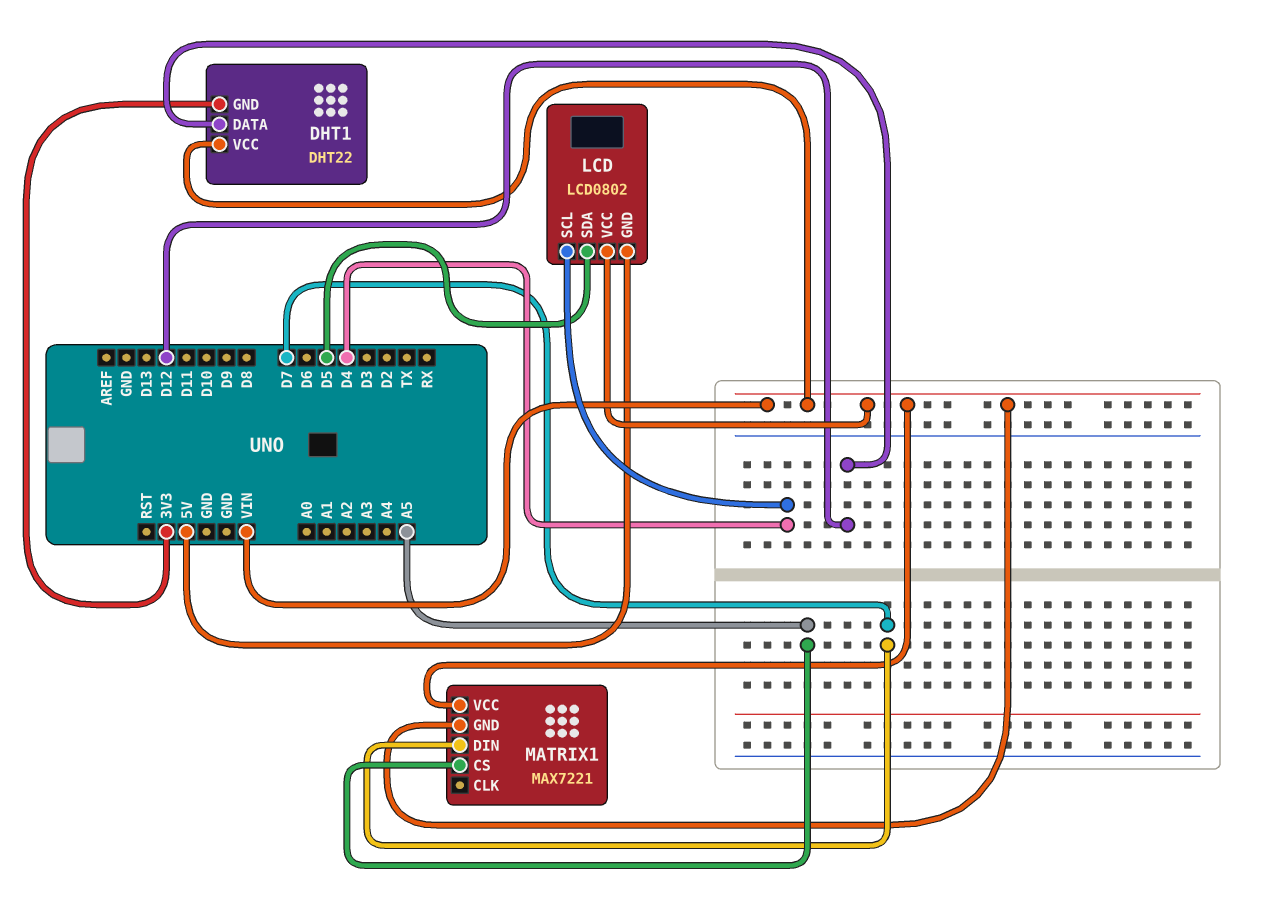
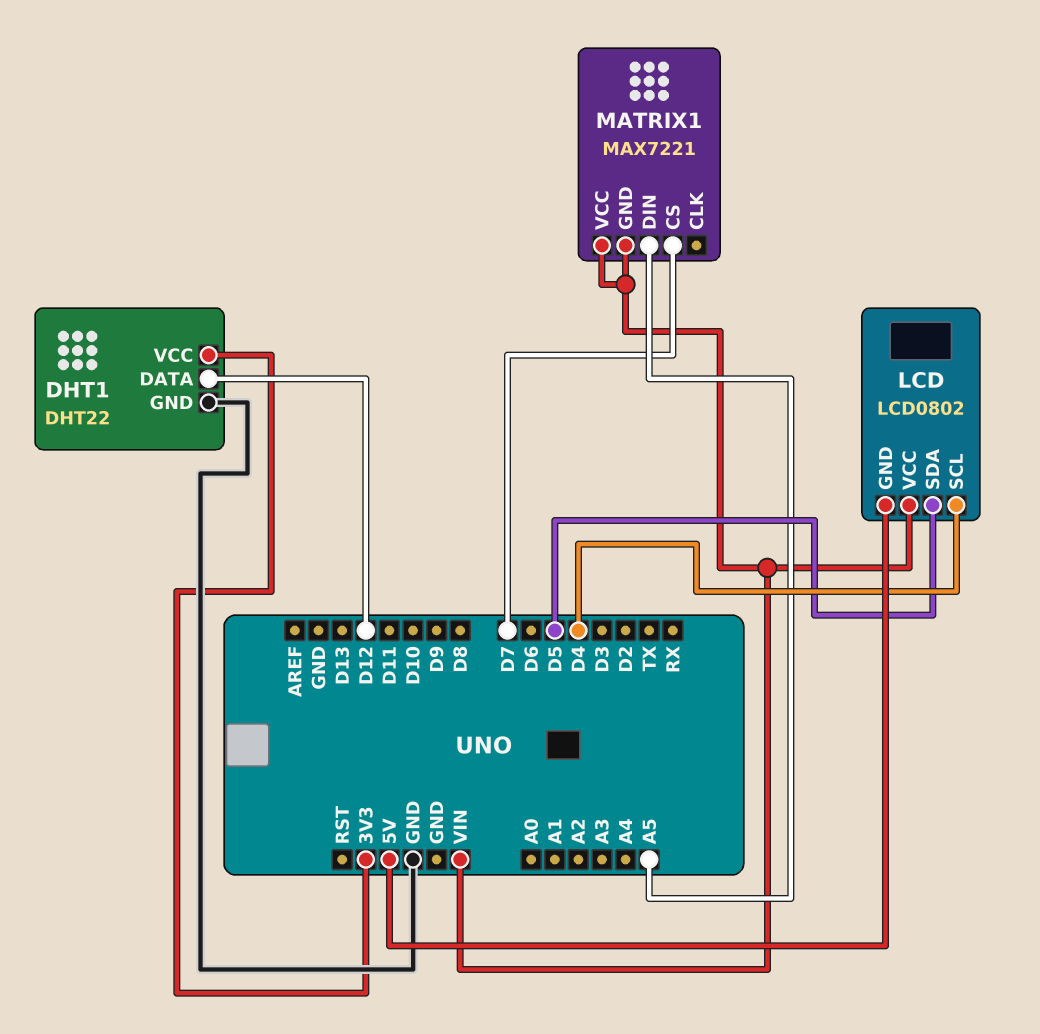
DHT1 pin GND: 3V3 -> GND
DHT1 pin VCC: VIN -> 3V3
MATRIX1 pin CS: A5 -> D7
MATRIX1 pin DIN: D7 -> A5

